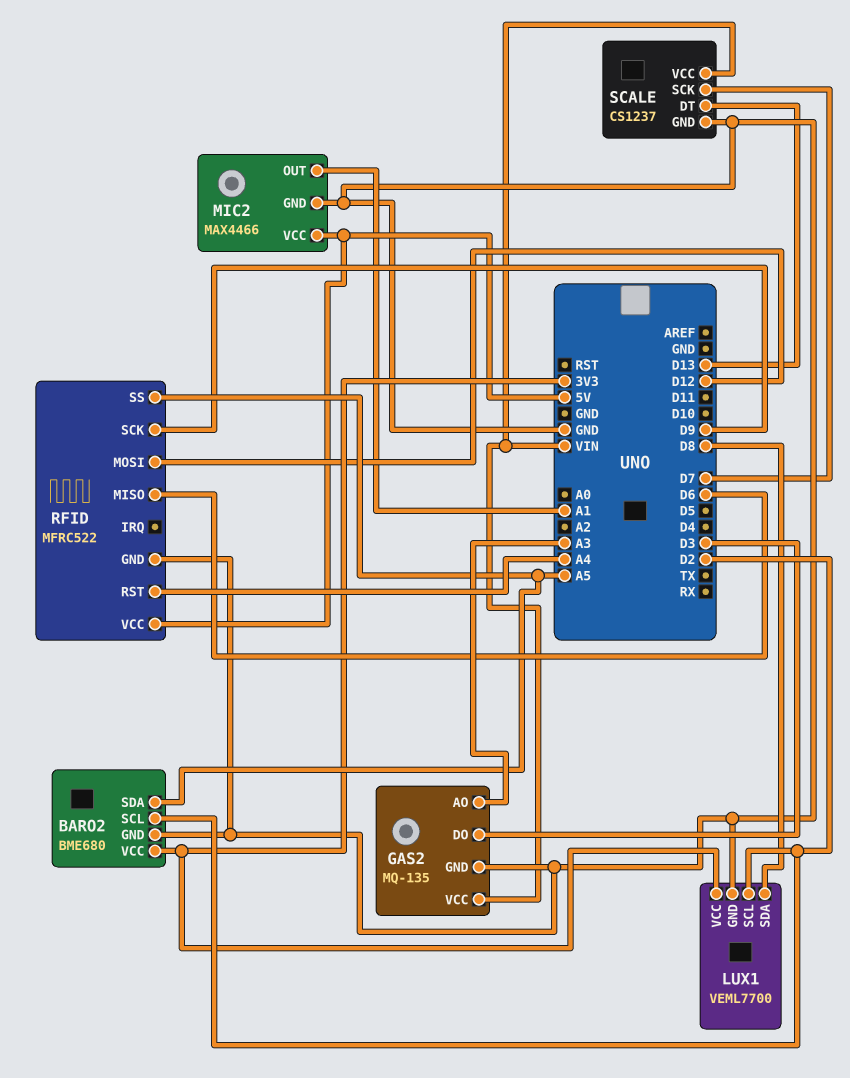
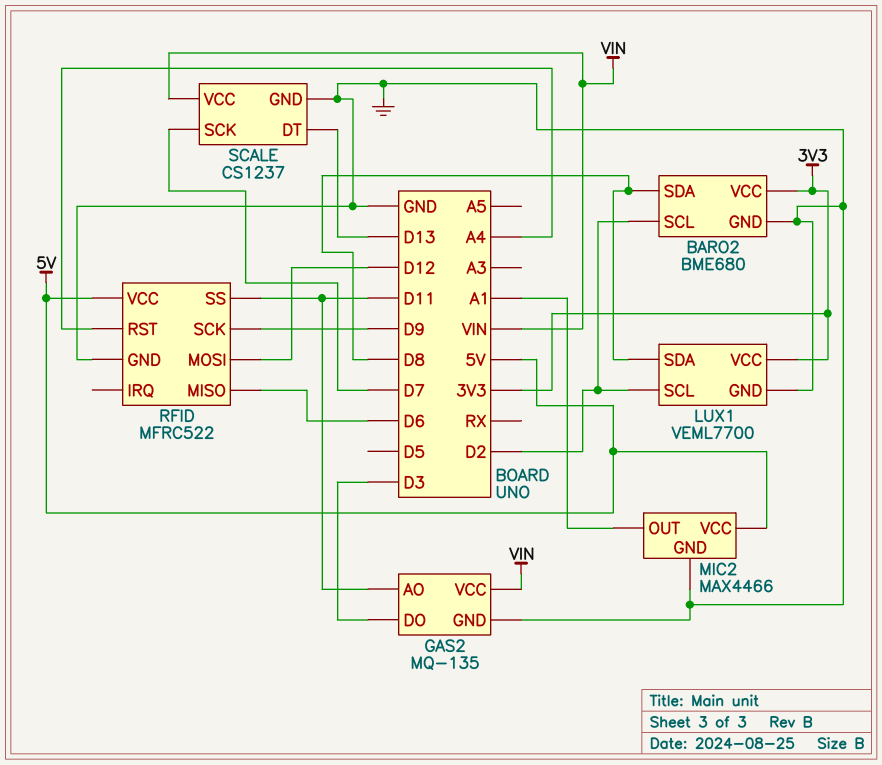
BARO2 pin SDA: A5 -> D8
GAS2 pin AO: A3 -> D11
RFID pin SS: A5 -> D11

